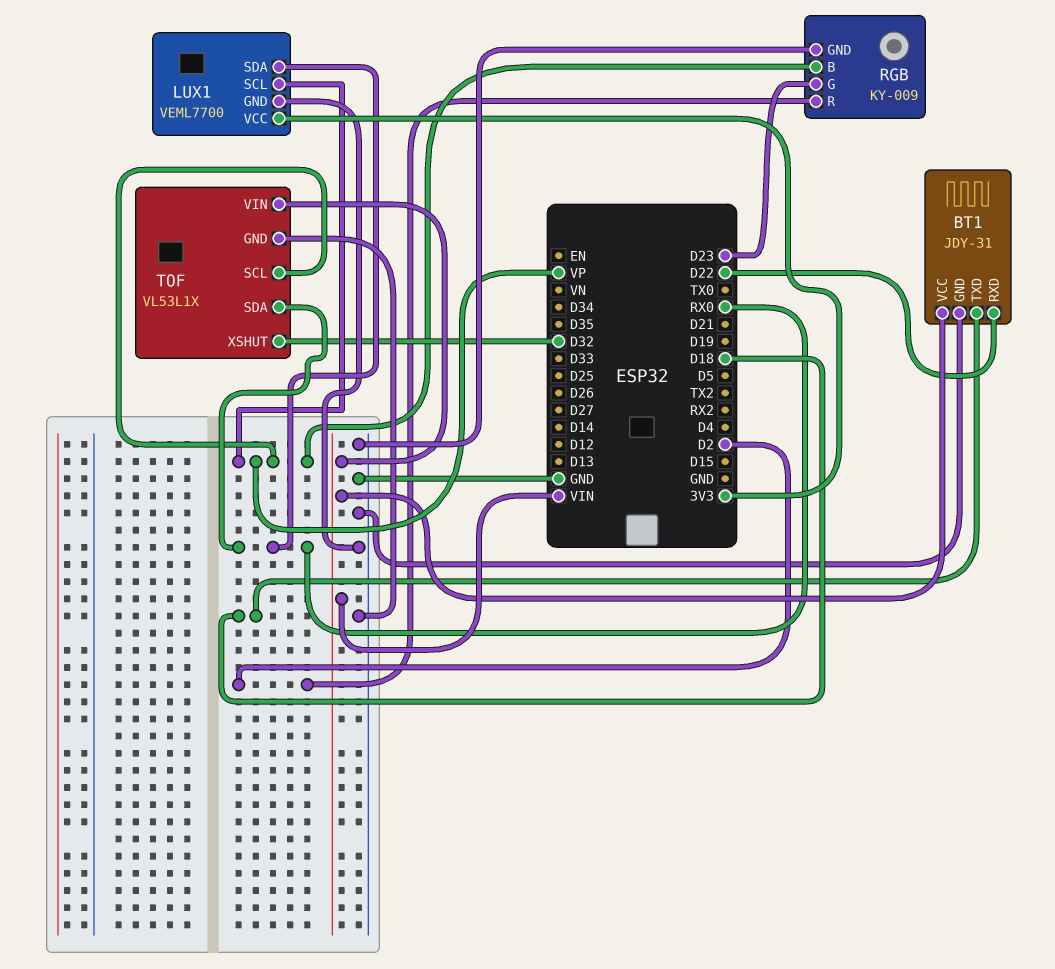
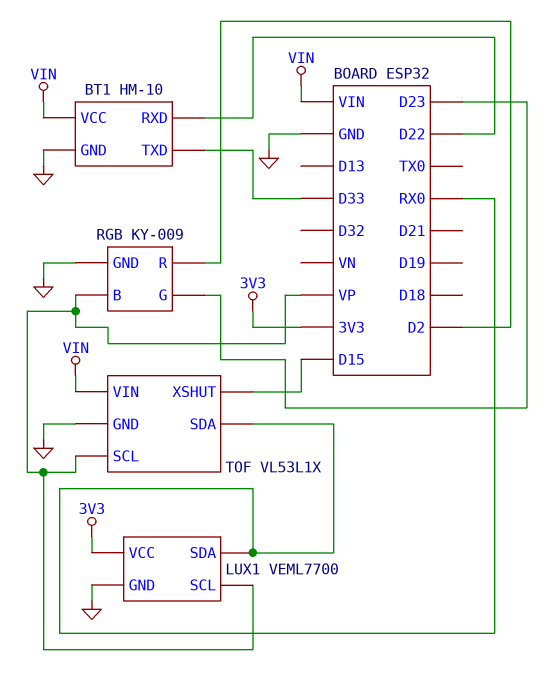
BT1: JDY-31 -> HM-10
BT1 pin TXD: D18 -> D33
TOF pin XSHUT: D32 -> D15

